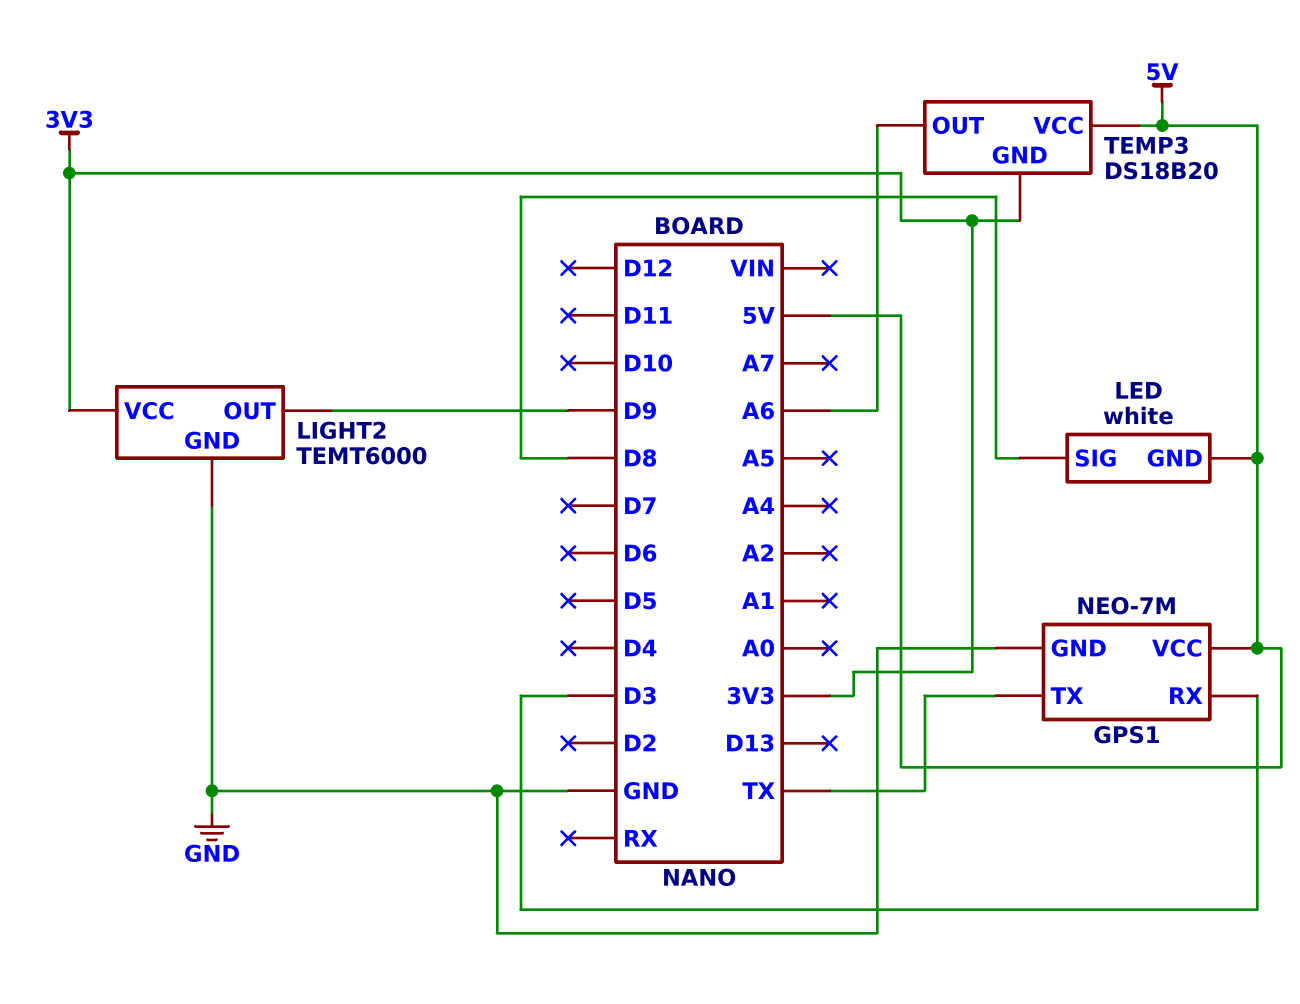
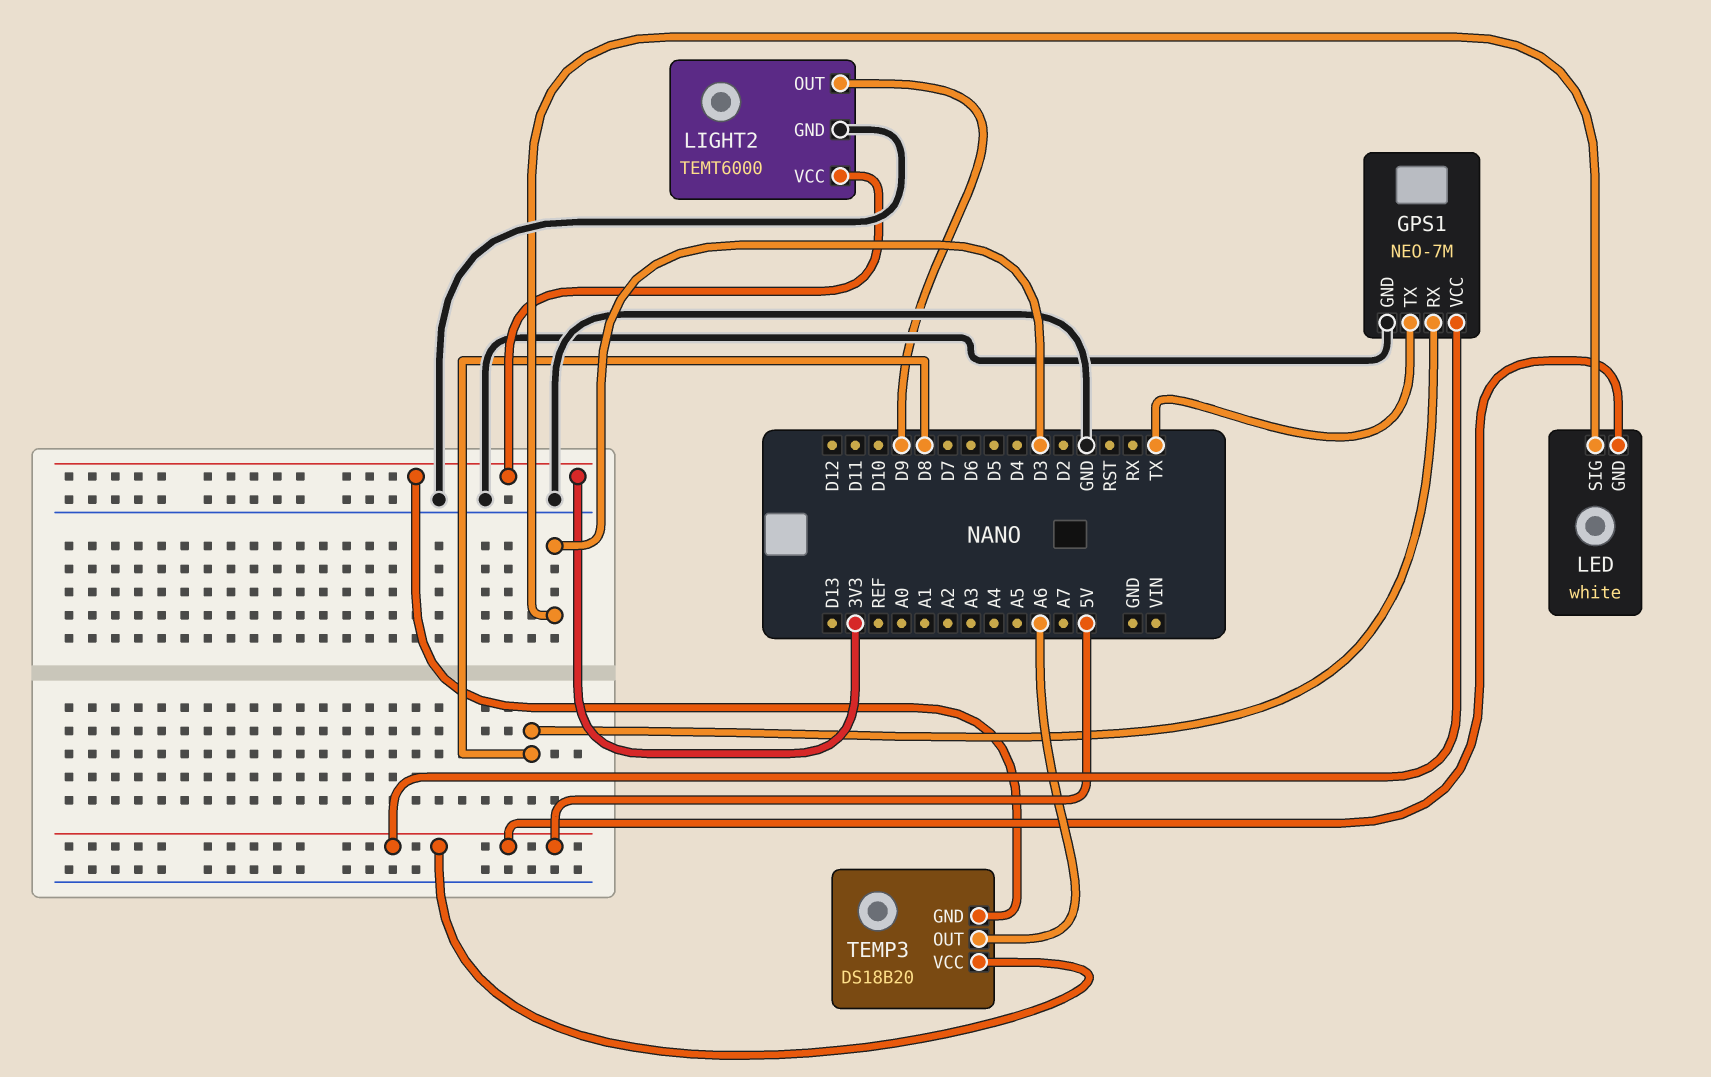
GPS1 pin RX: D3 -> D8
LED pin SIG: D8 -> D3

